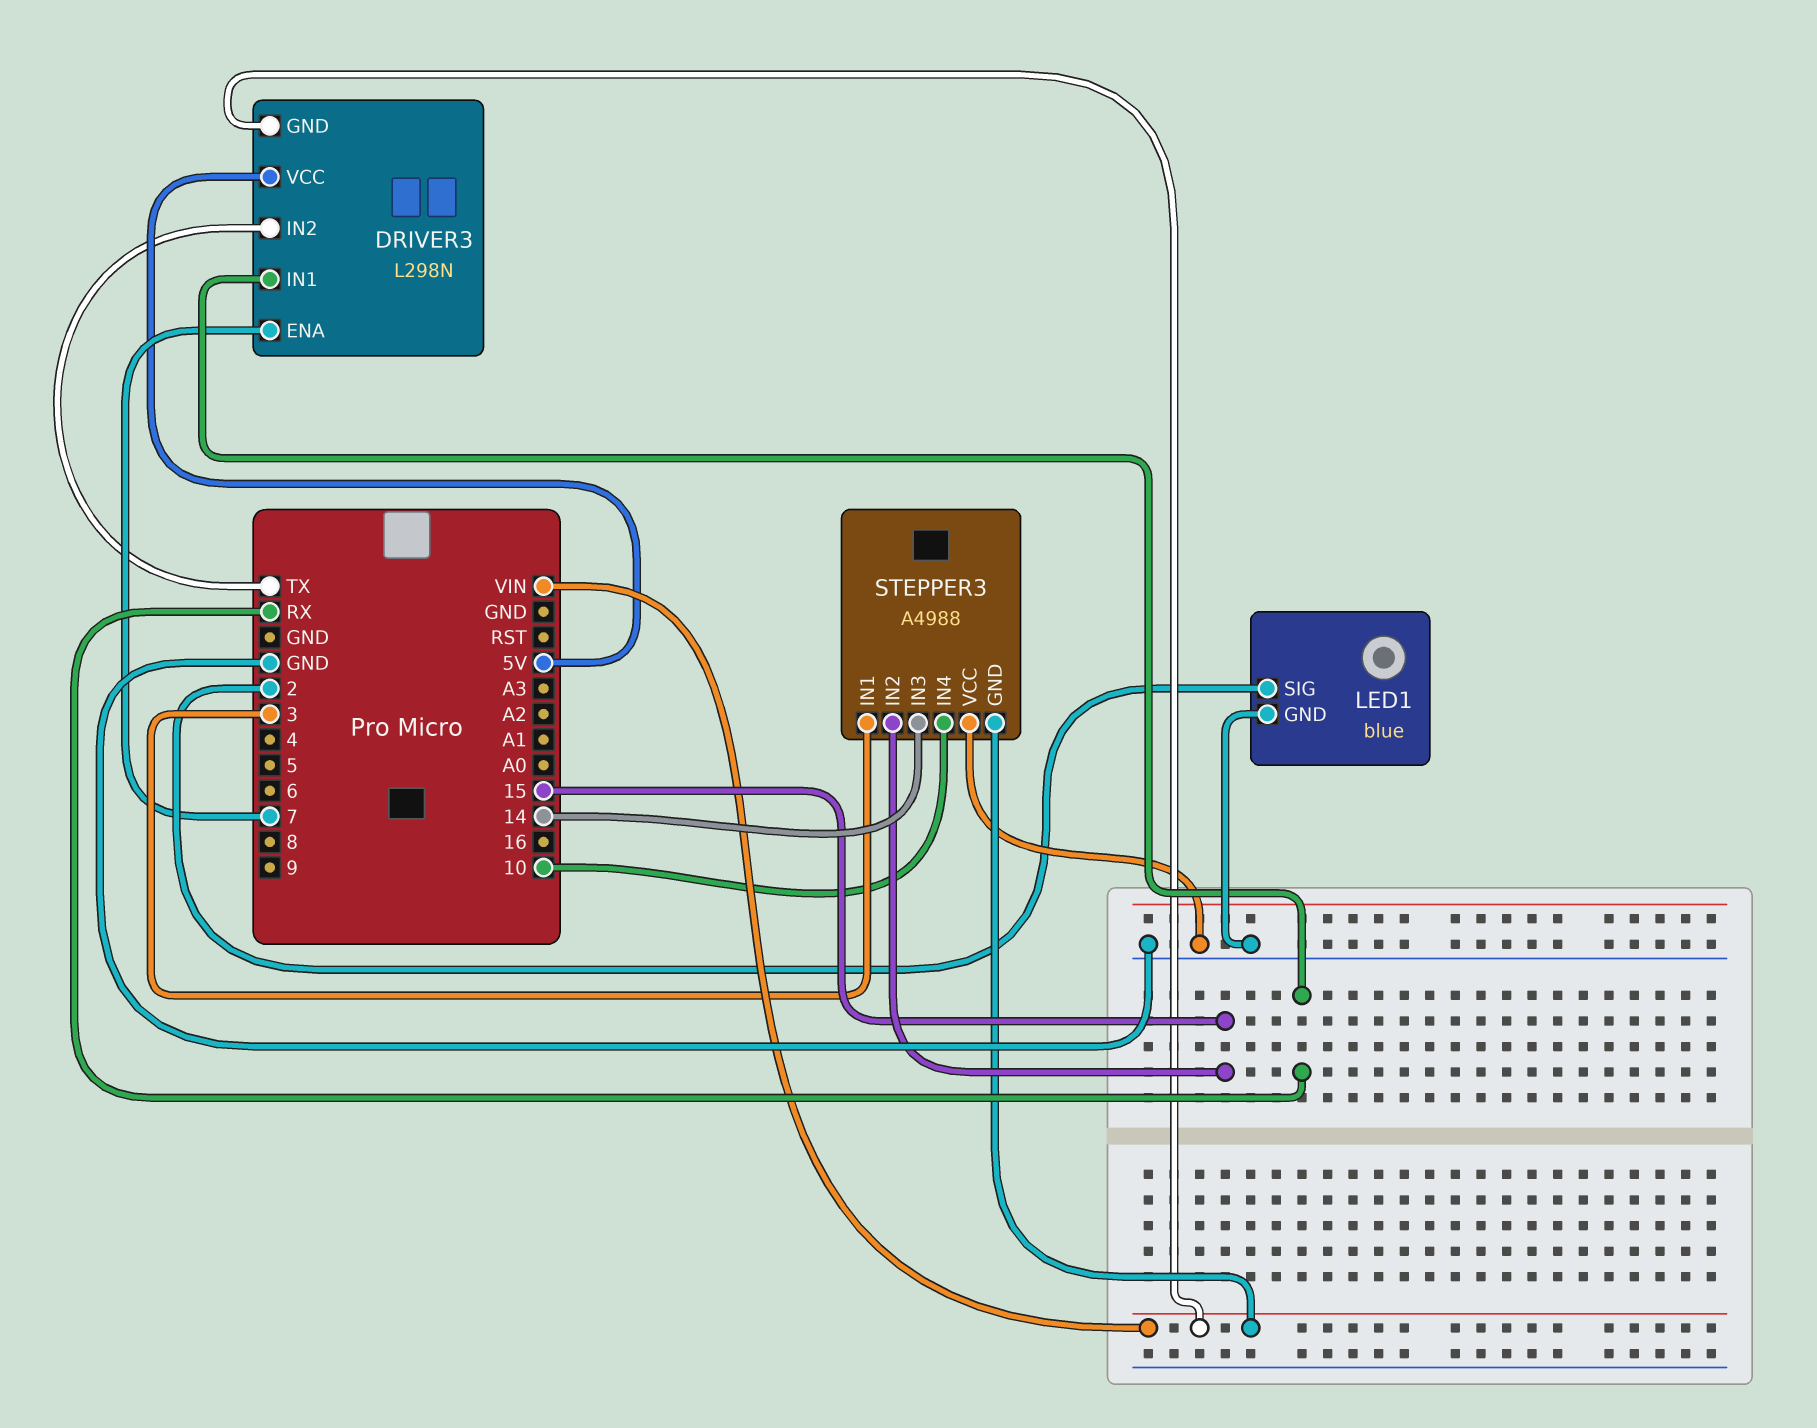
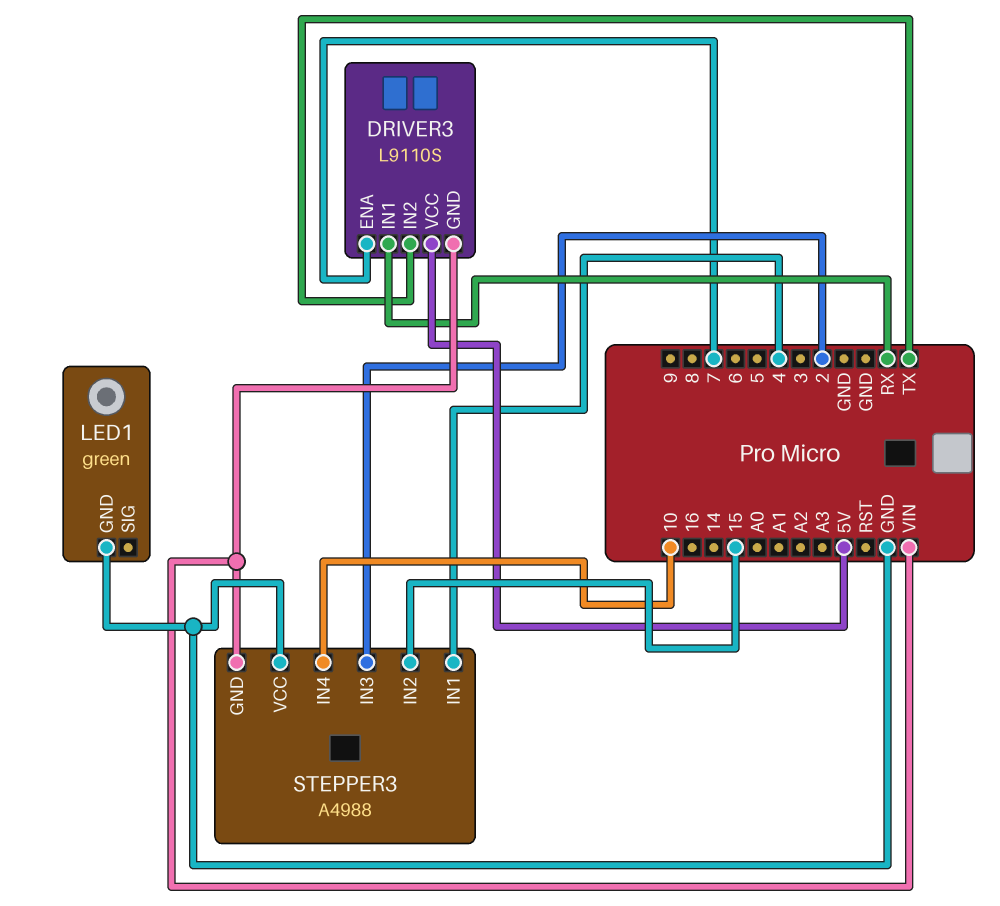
DRIVER3: L298N -> L9110S
LED1: blue -> green
LED1 pin SIG: 2 -> none
STEPPER3 pin IN1: 3 -> 4
STEPPER3 pin IN3: 14 -> 2

